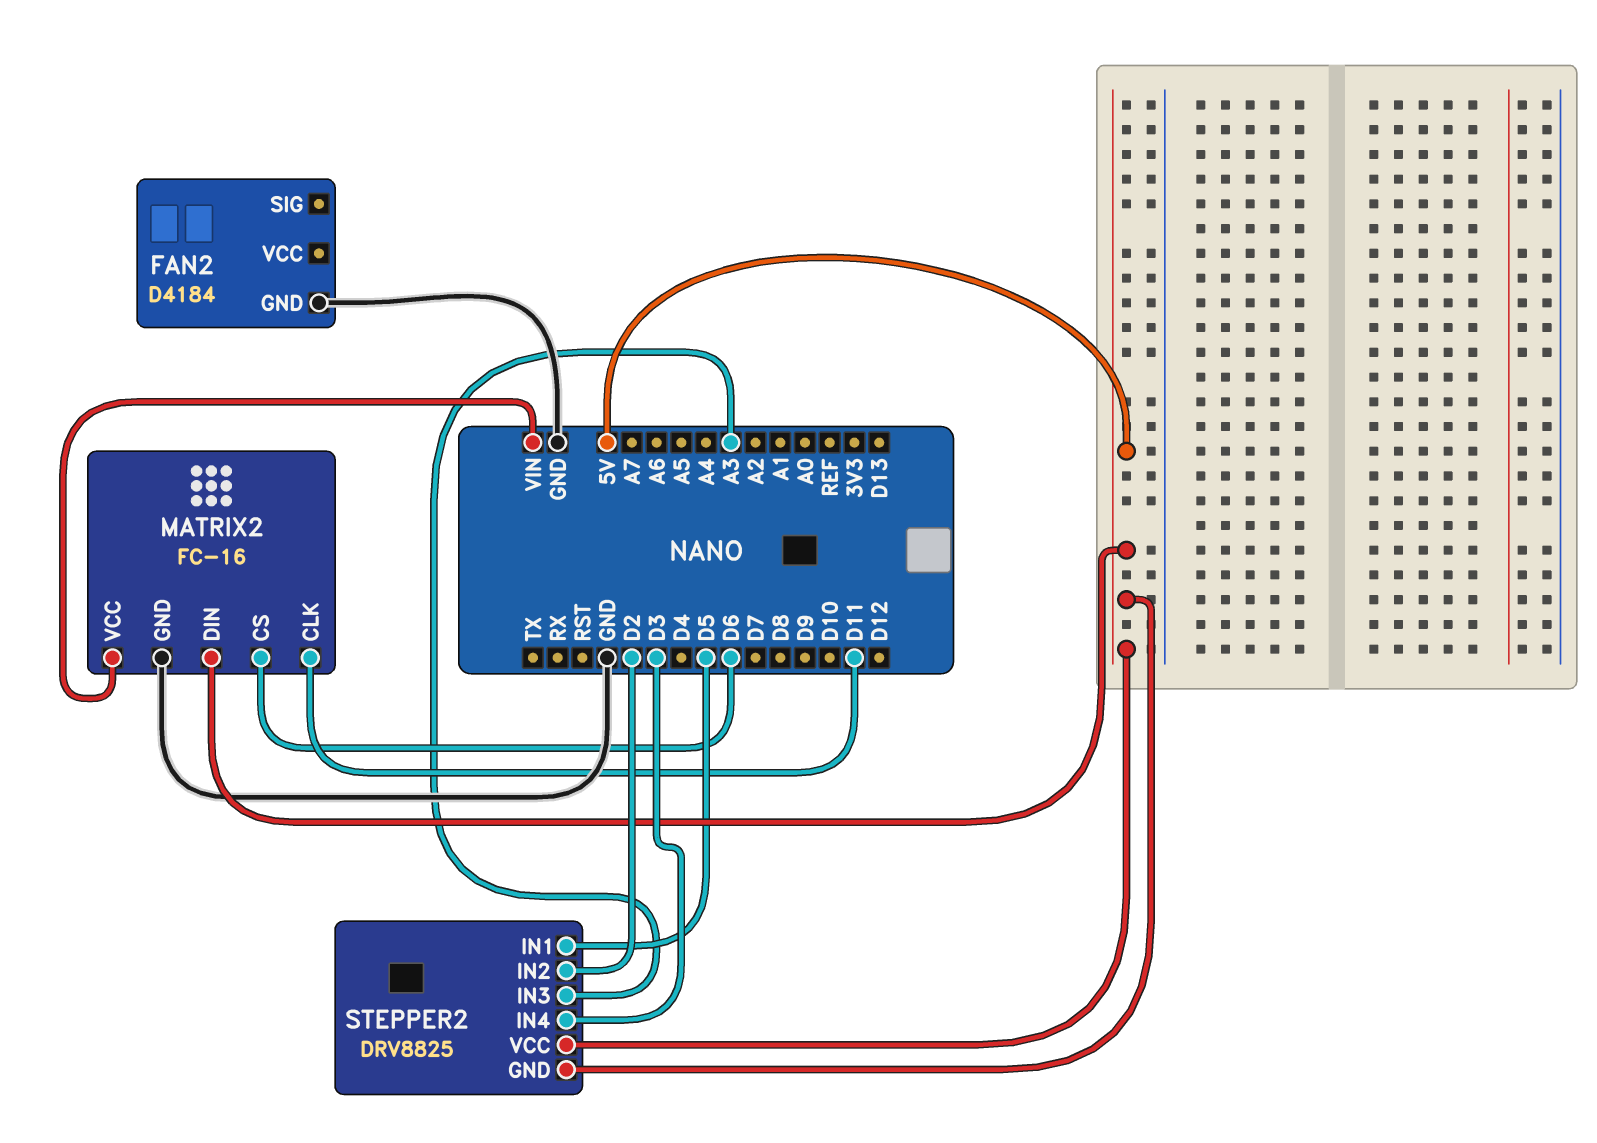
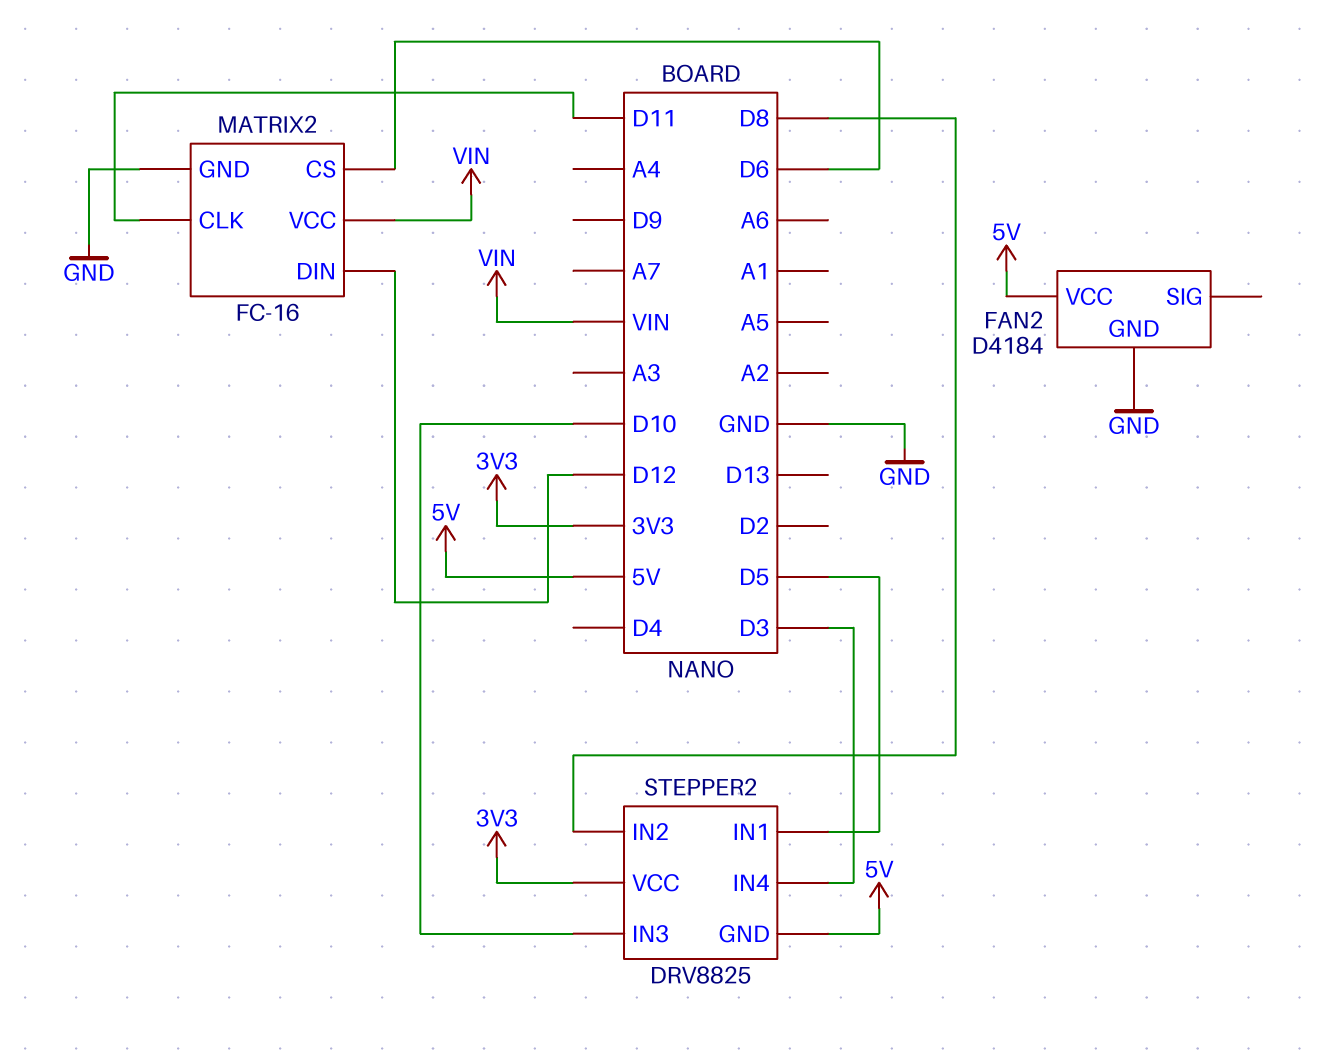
FAN2 pin VCC: none -> 5V
MATRIX2 pin DIN: 5V -> D12
STEPPER2 pin IN2: D2 -> D8
STEPPER2 pin IN3: A3 -> D10
STEPPER2 pin VCC: 5V -> 3V3

